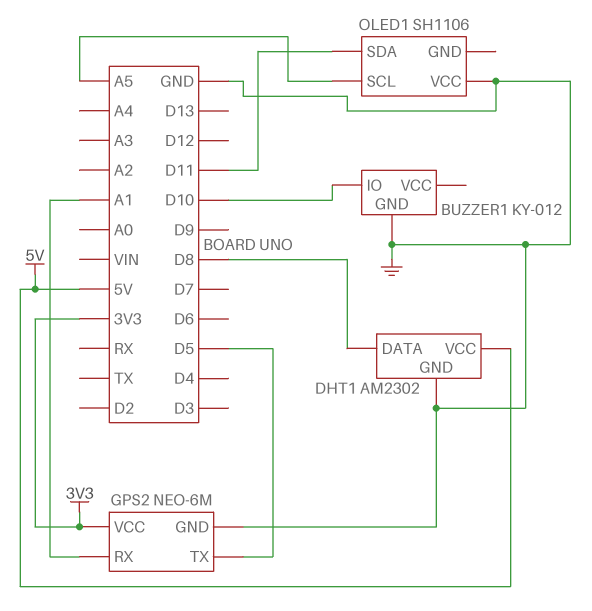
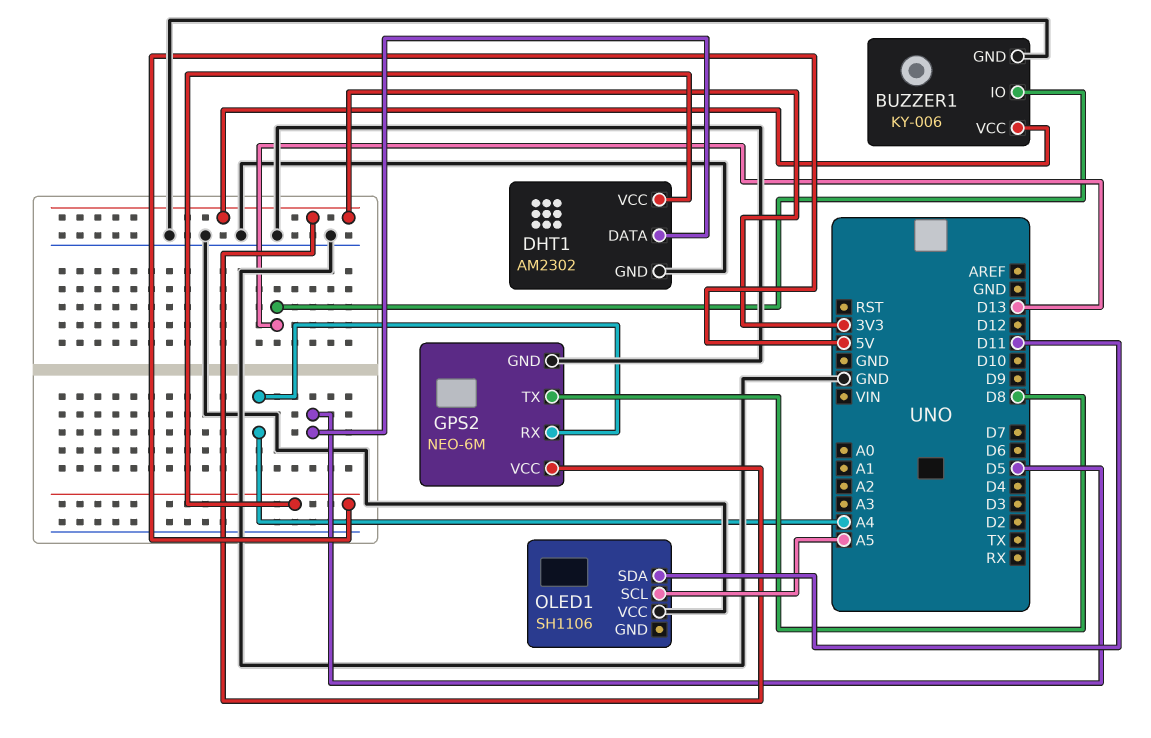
BUZZER1: KY-012 -> KY-006
BUZZER1 pin IO: D10 -> D13
BUZZER1 pin VCC: none -> 3V3
DHT1 pin DATA: D8 -> D5
GPS2 pin RX: A1 -> A4
GPS2 pin TX: D5 -> D8

